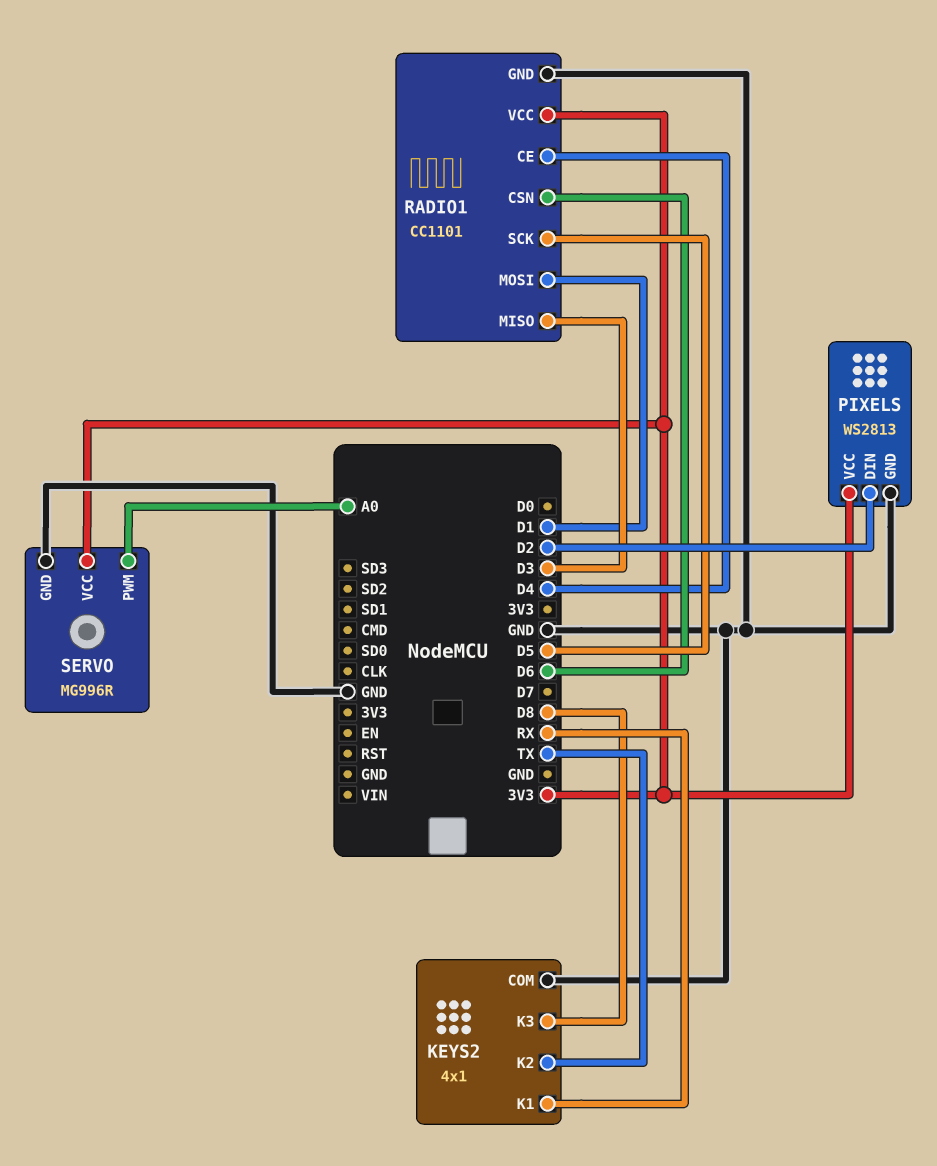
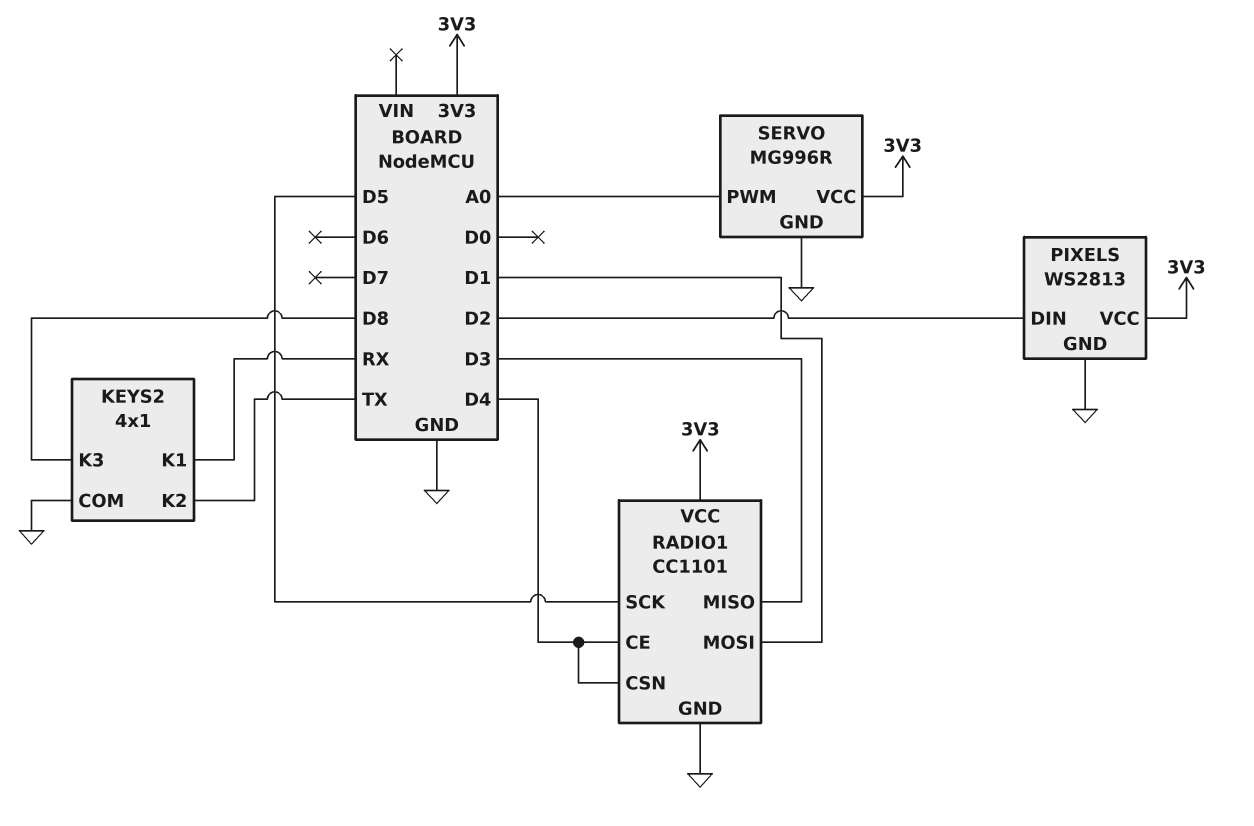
RADIO1 pin CSN: D6 -> D4

